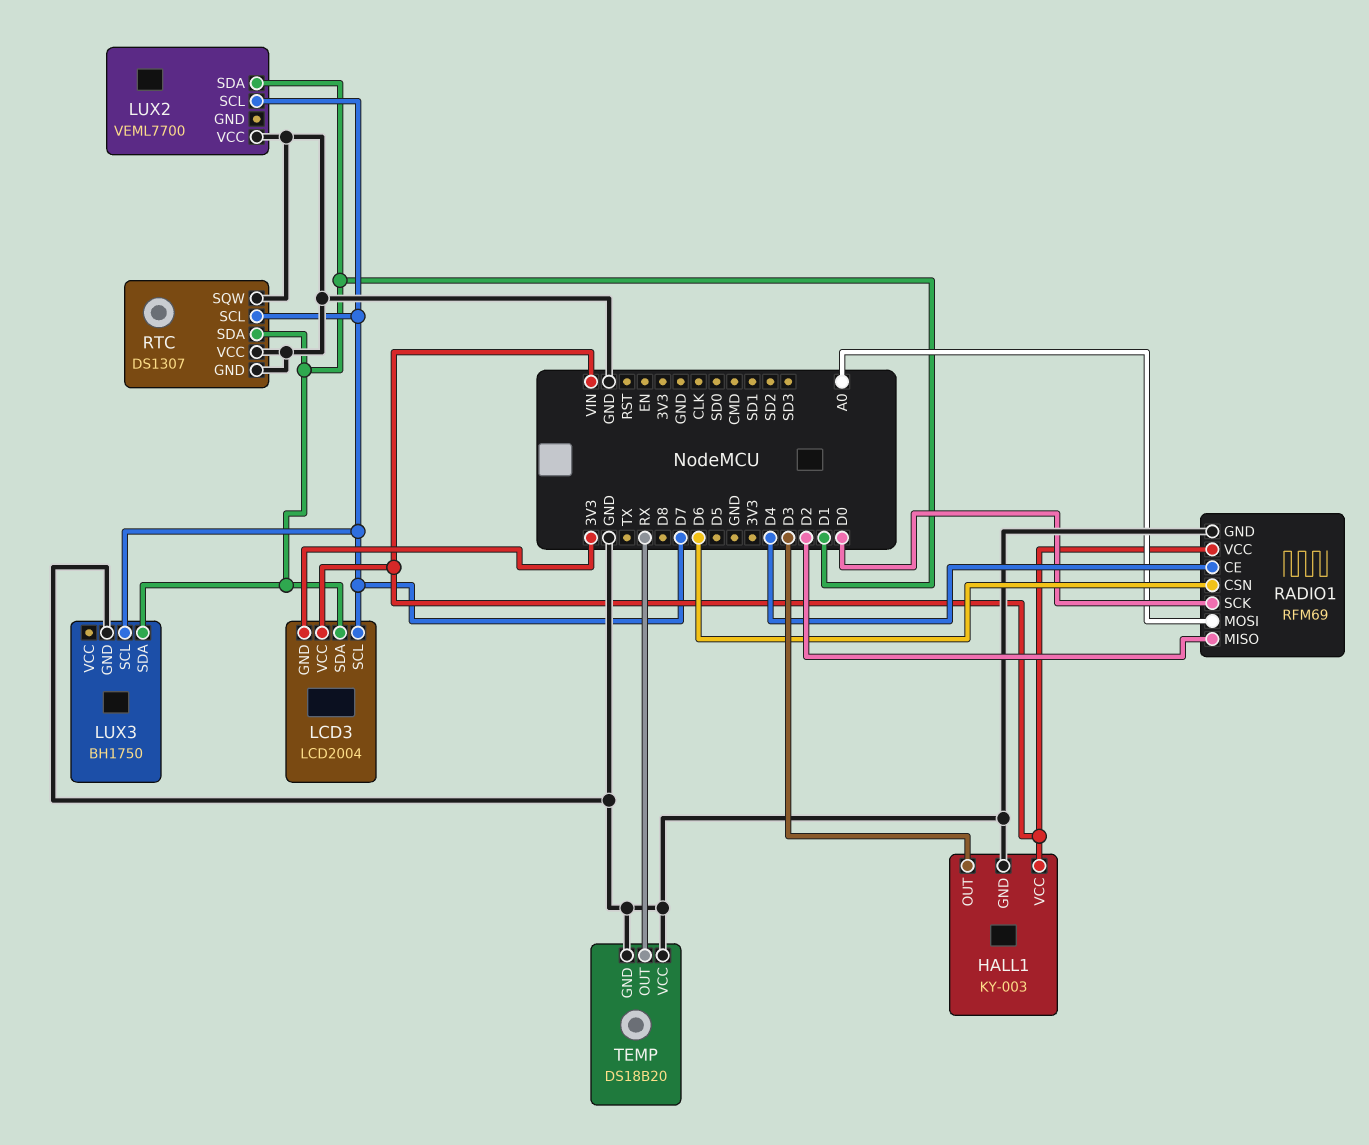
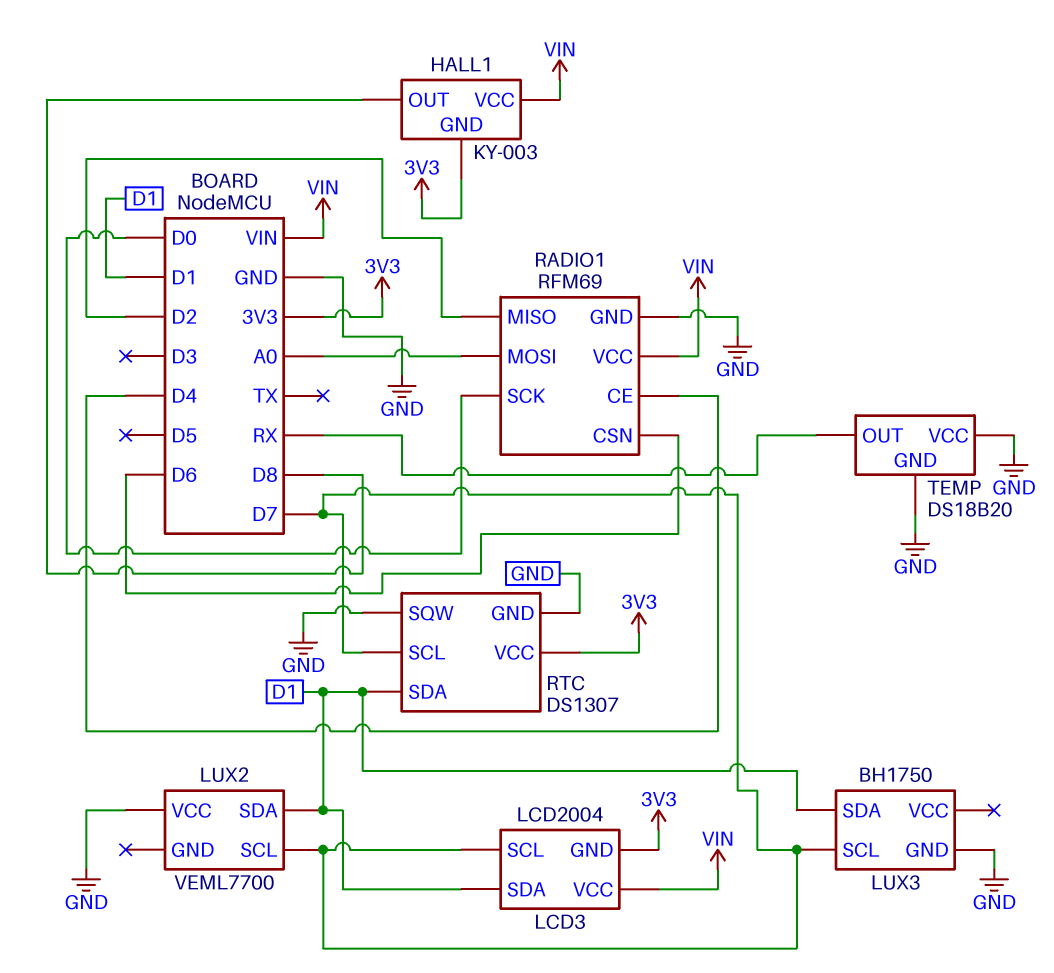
HALL1 pin GND: GND -> 3V3
HALL1 pin OUT: D3 -> D8
RTC pin VCC: GND -> 3V3

